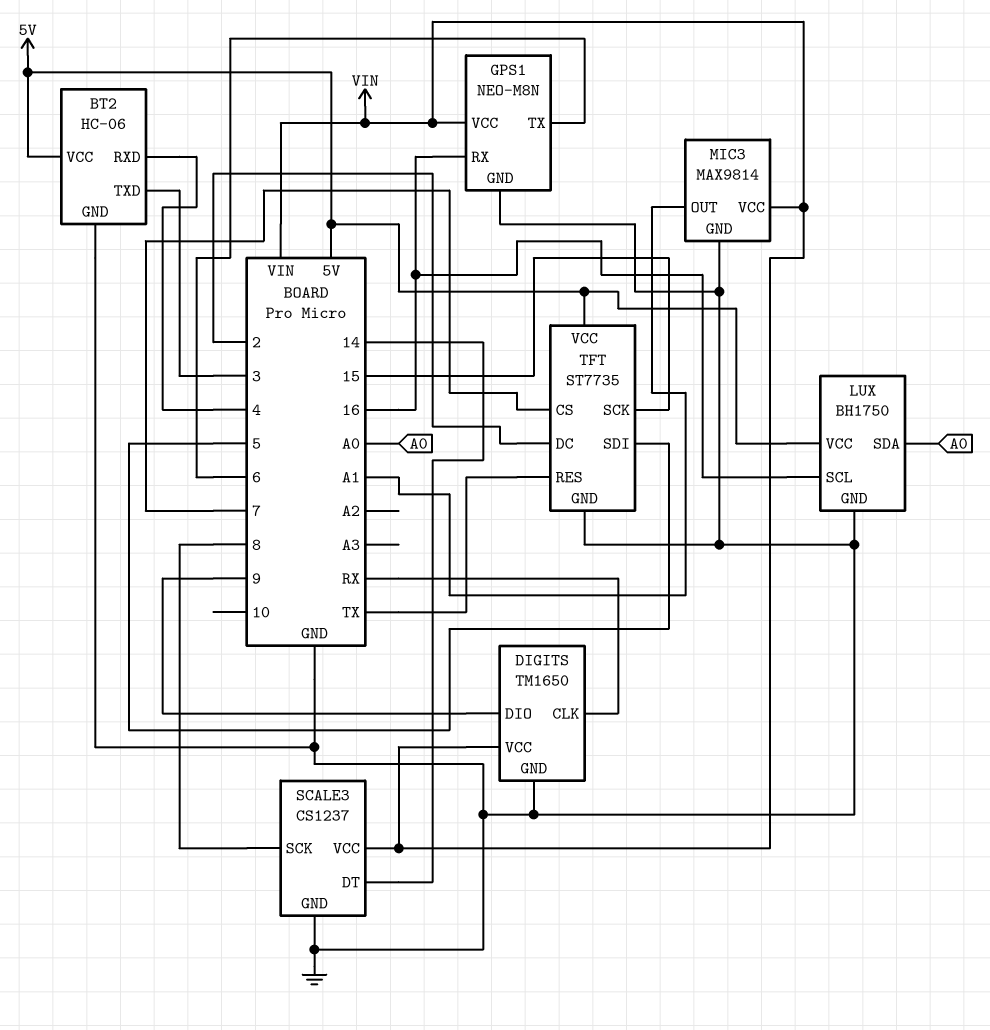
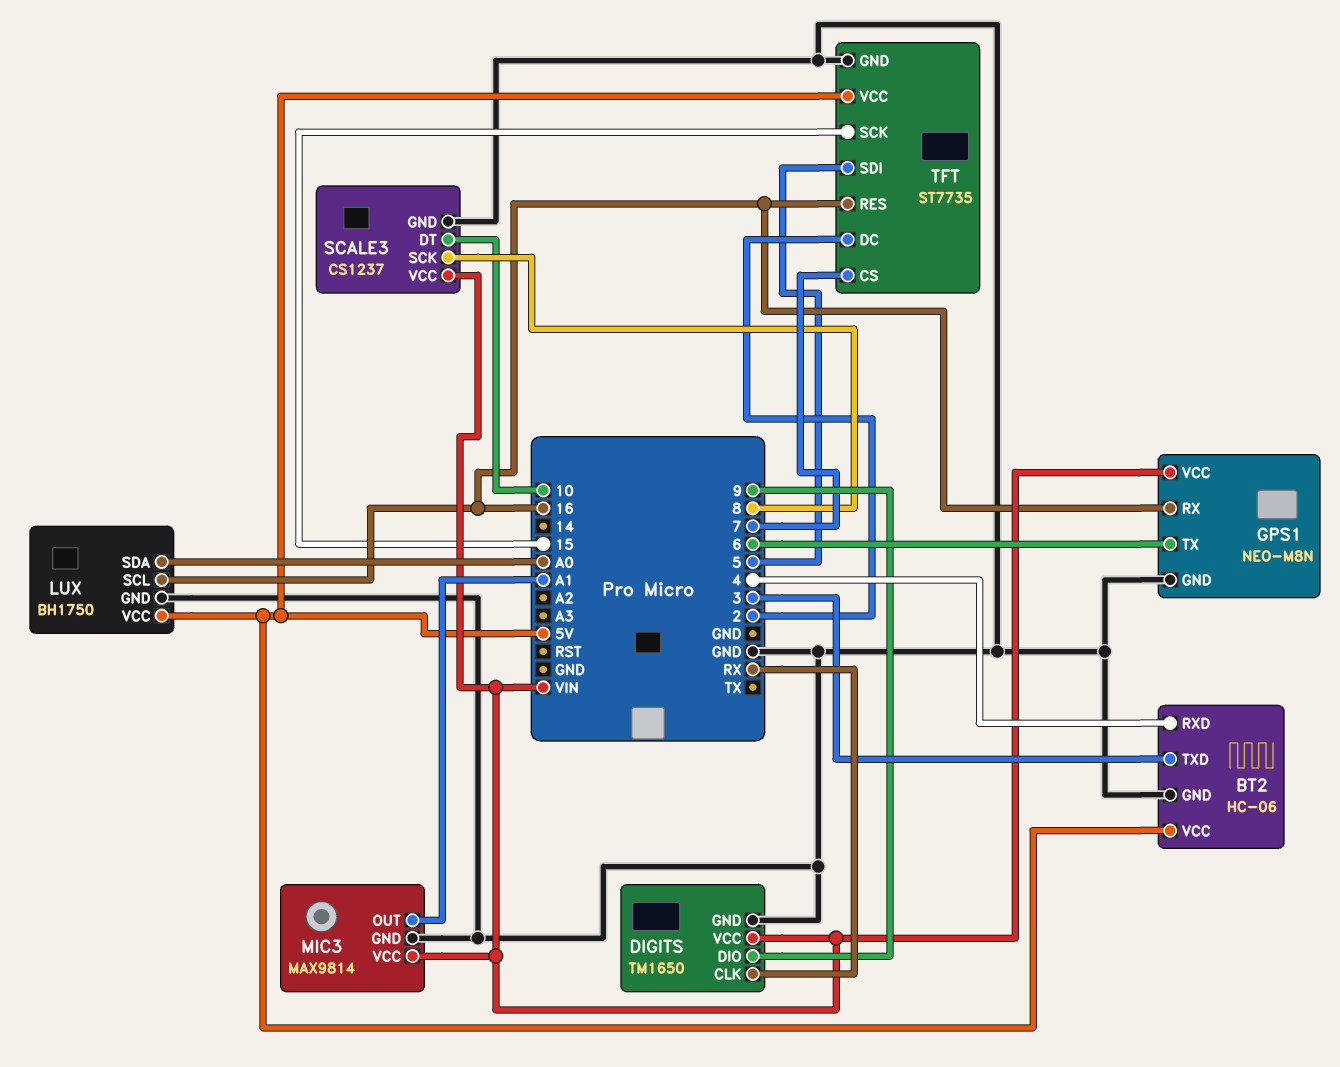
SCALE3 pin DT: 14 -> 10
TFT pin RES: TX -> 16

